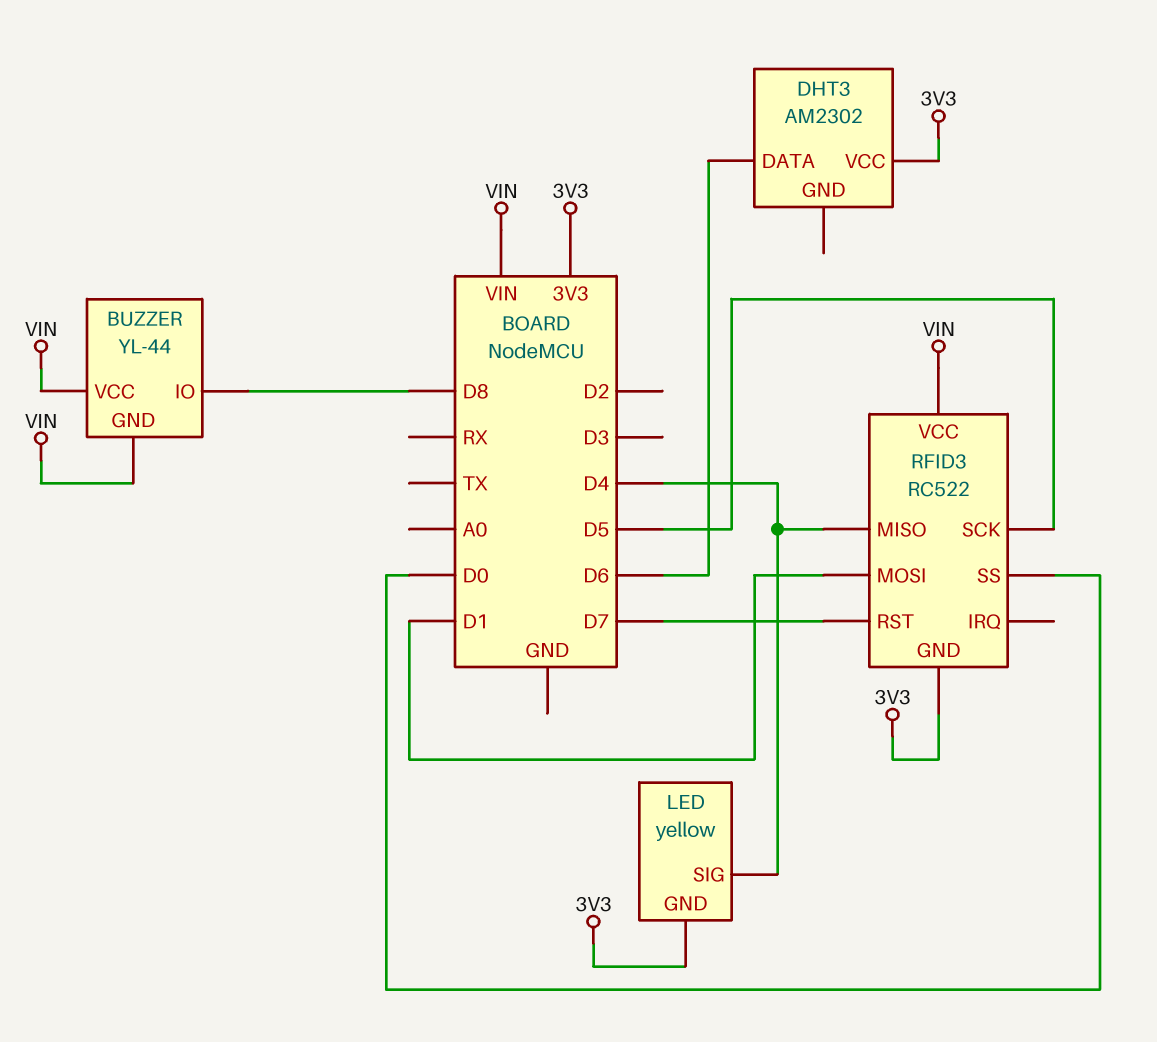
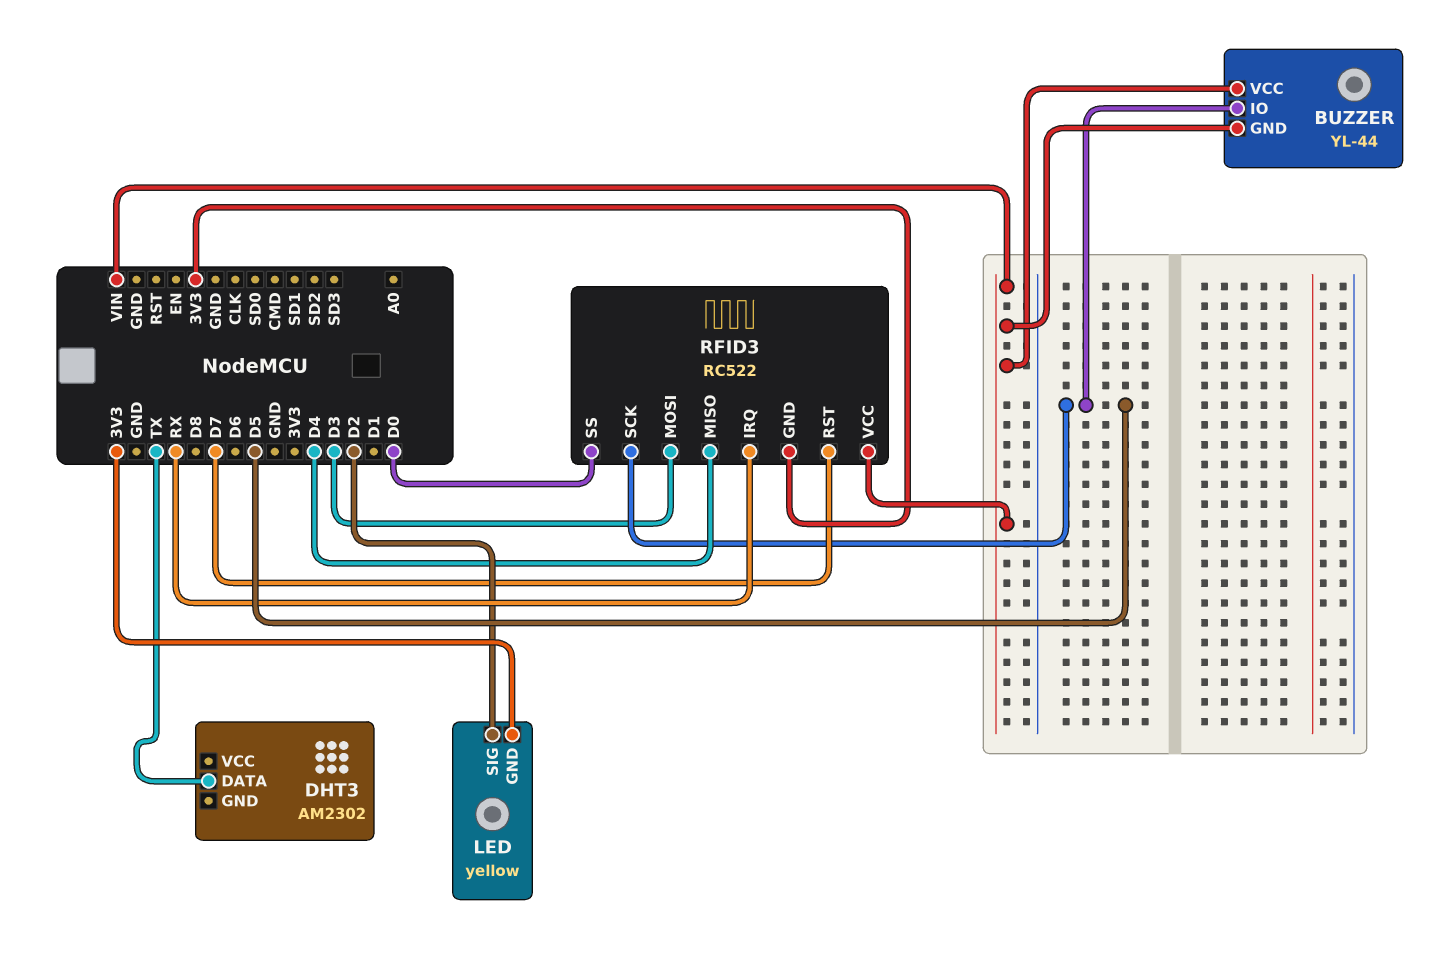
BUZZER pin IO: D8 -> D5
DHT3 pin DATA: D6 -> TX
DHT3 pin VCC: 3V3 -> none
LED pin SIG: D4 -> D2
RFID3 pin IRQ: none -> RX
RFID3 pin MOSI: D1 -> D3

